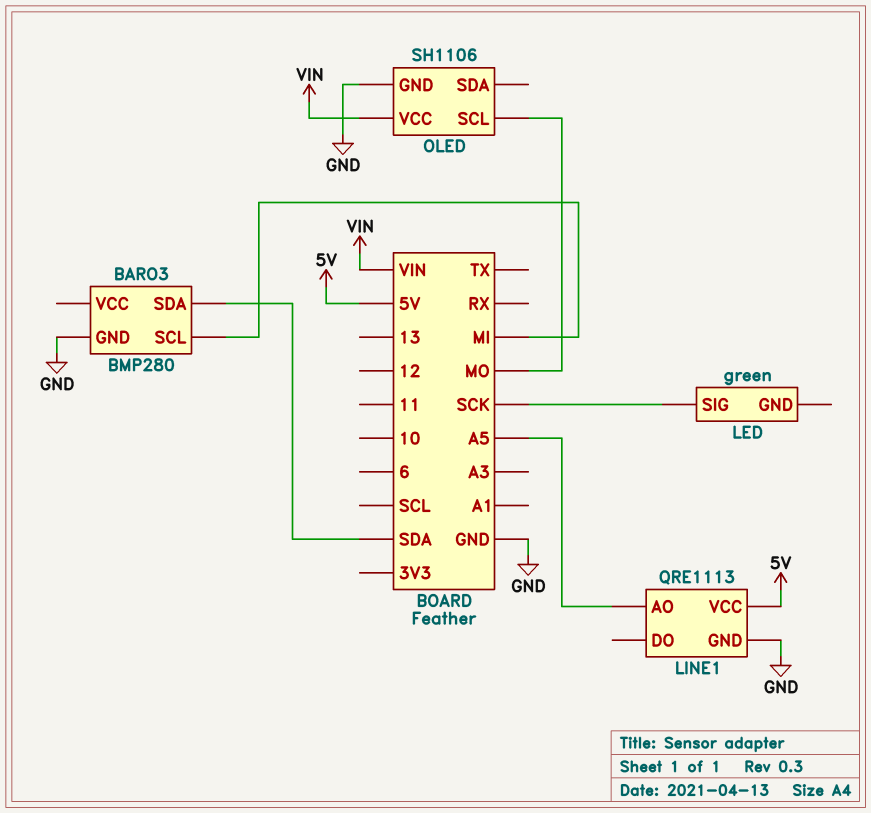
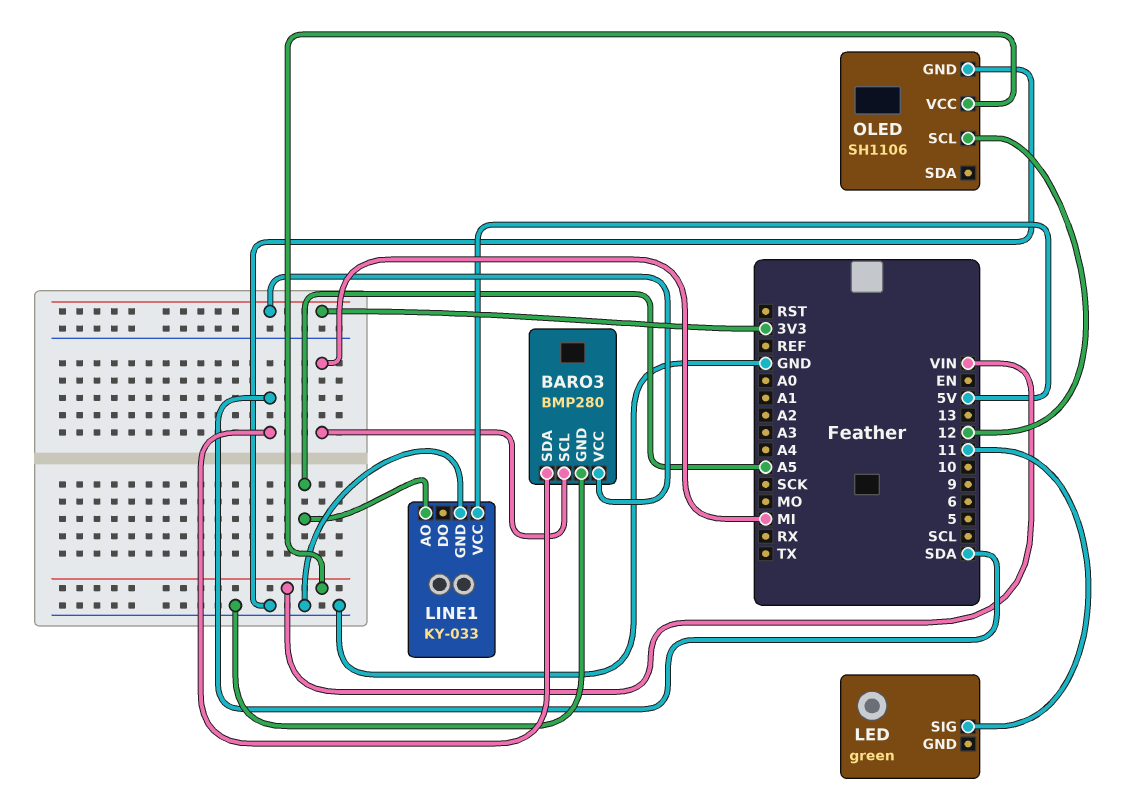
BARO3 pin VCC: none -> 3V3
LED pin SIG: SCK -> 11
LINE1: QRE1113 -> KY-033
OLED pin SCL: MO -> 12

